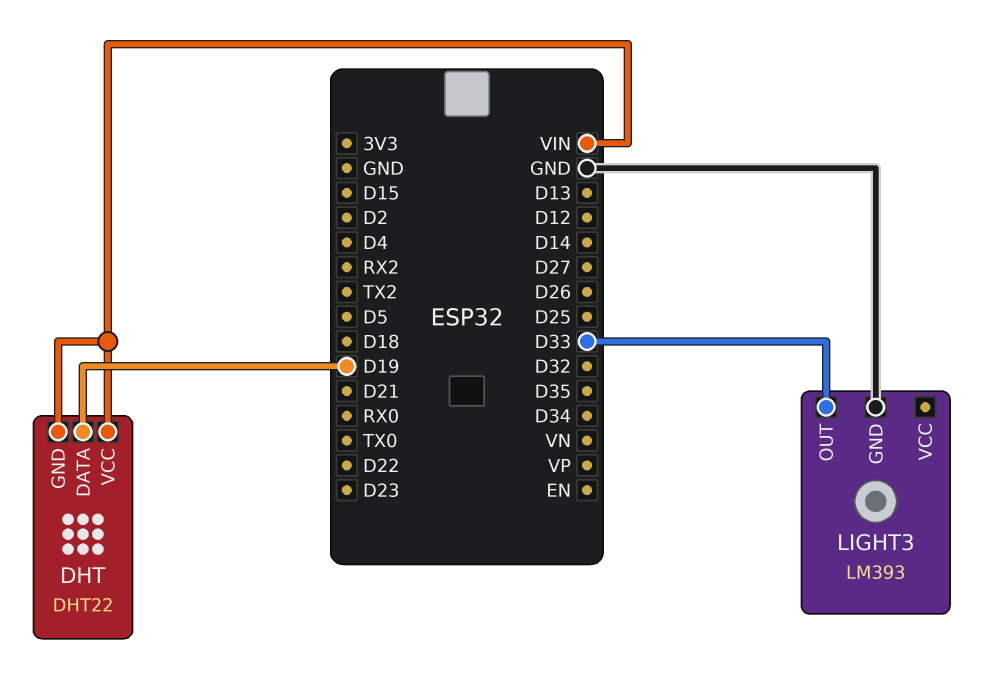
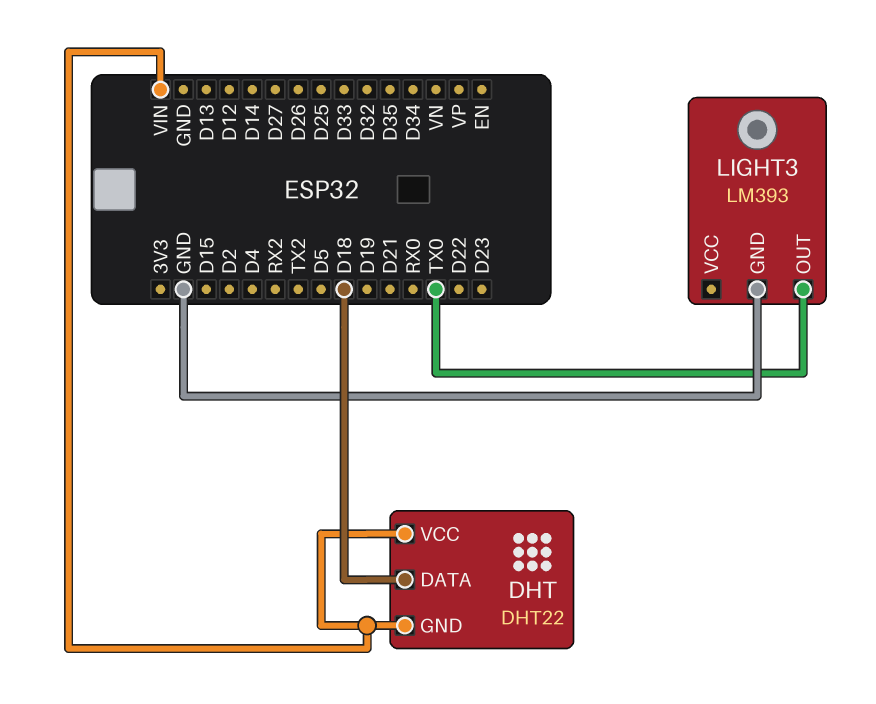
DHT pin DATA: D19 -> D18
LIGHT3 pin OUT: D33 -> TX0

